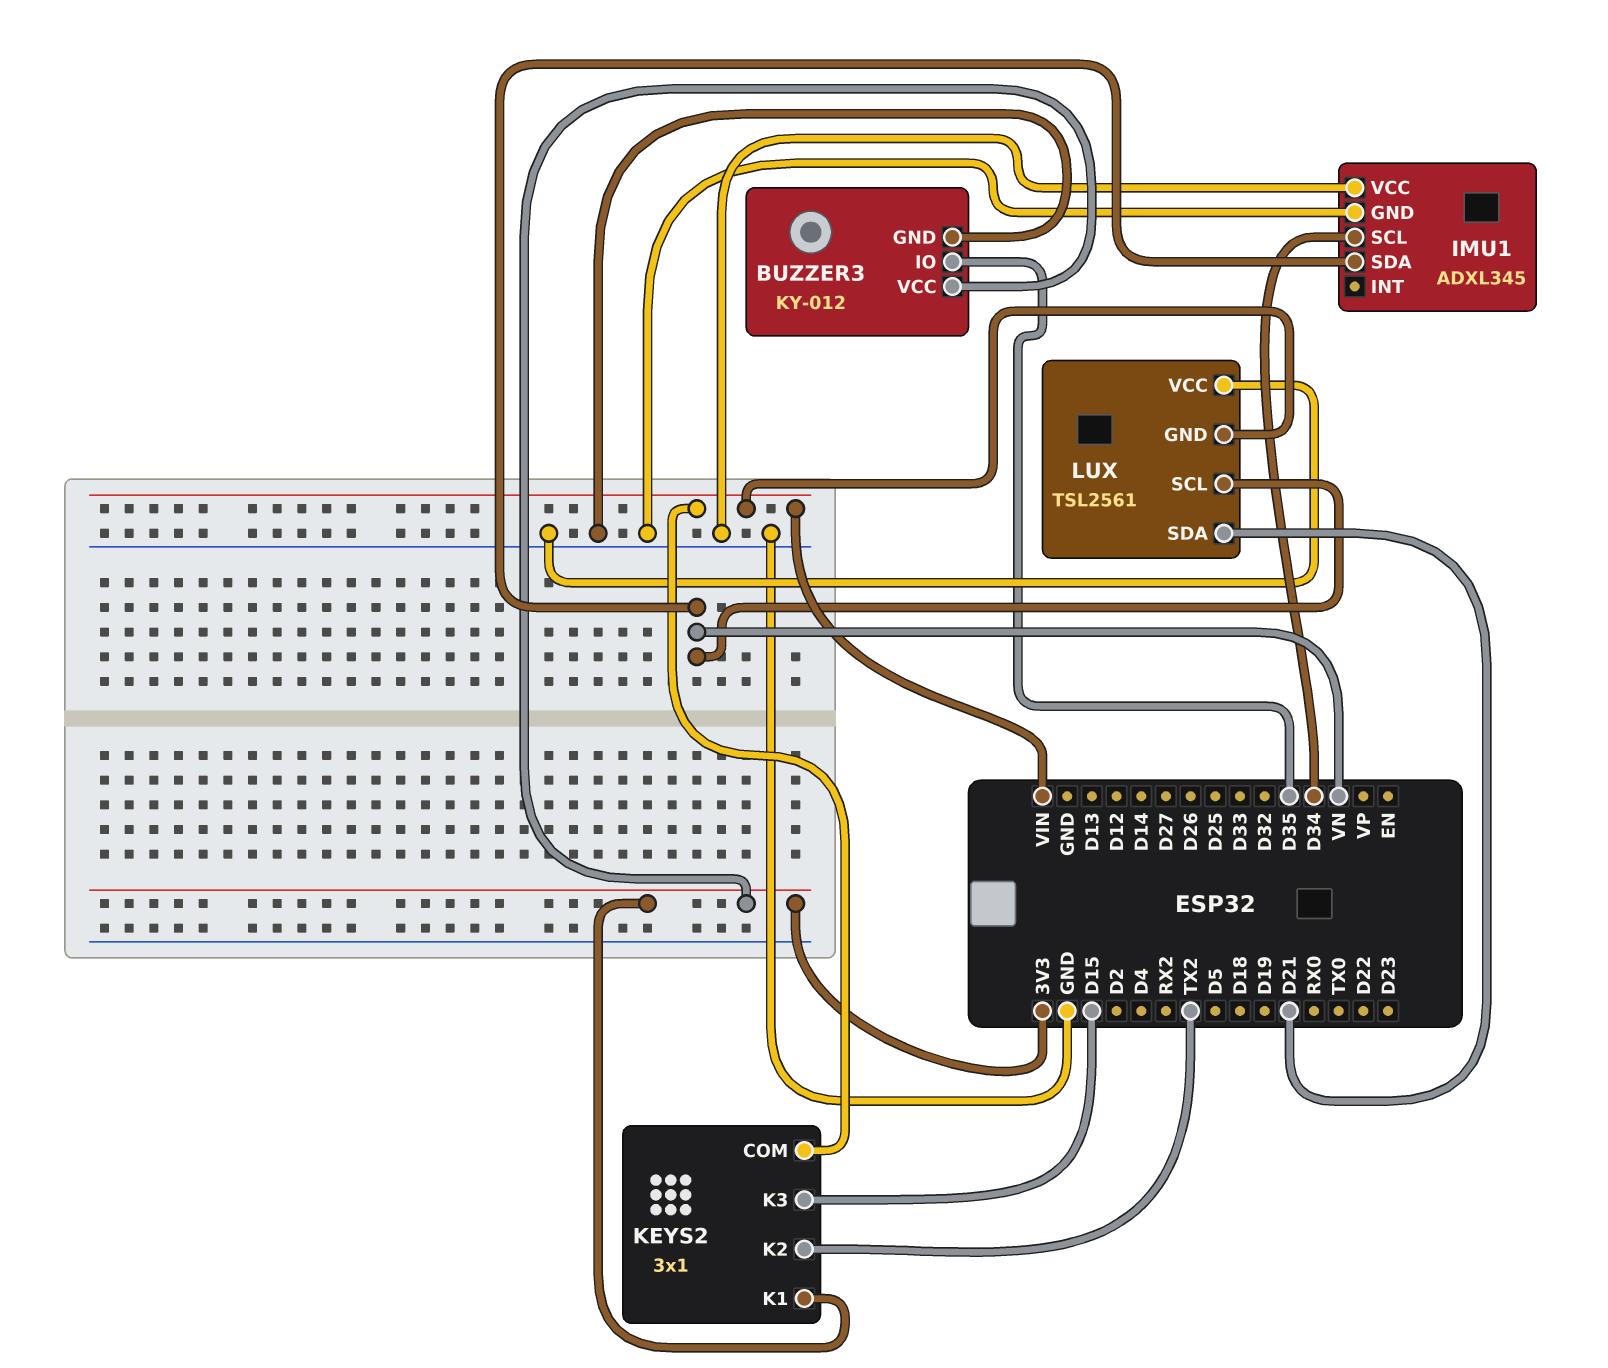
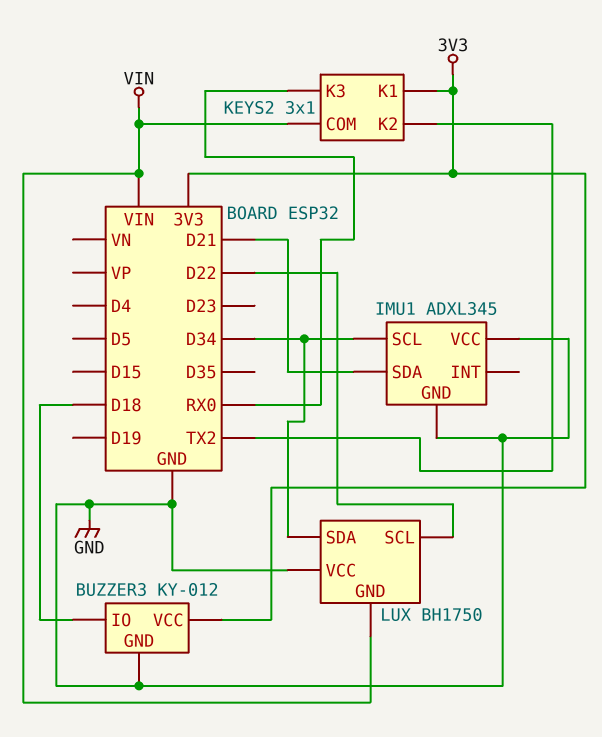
BUZZER3 pin IO: D35 -> D18
IMU1 pin SDA: VN -> D21
KEYS2 pin K3: D15 -> RX0
LUX: TSL2561 -> BH1750
LUX pin SCL: VN -> D22
LUX pin SDA: D21 -> D34

